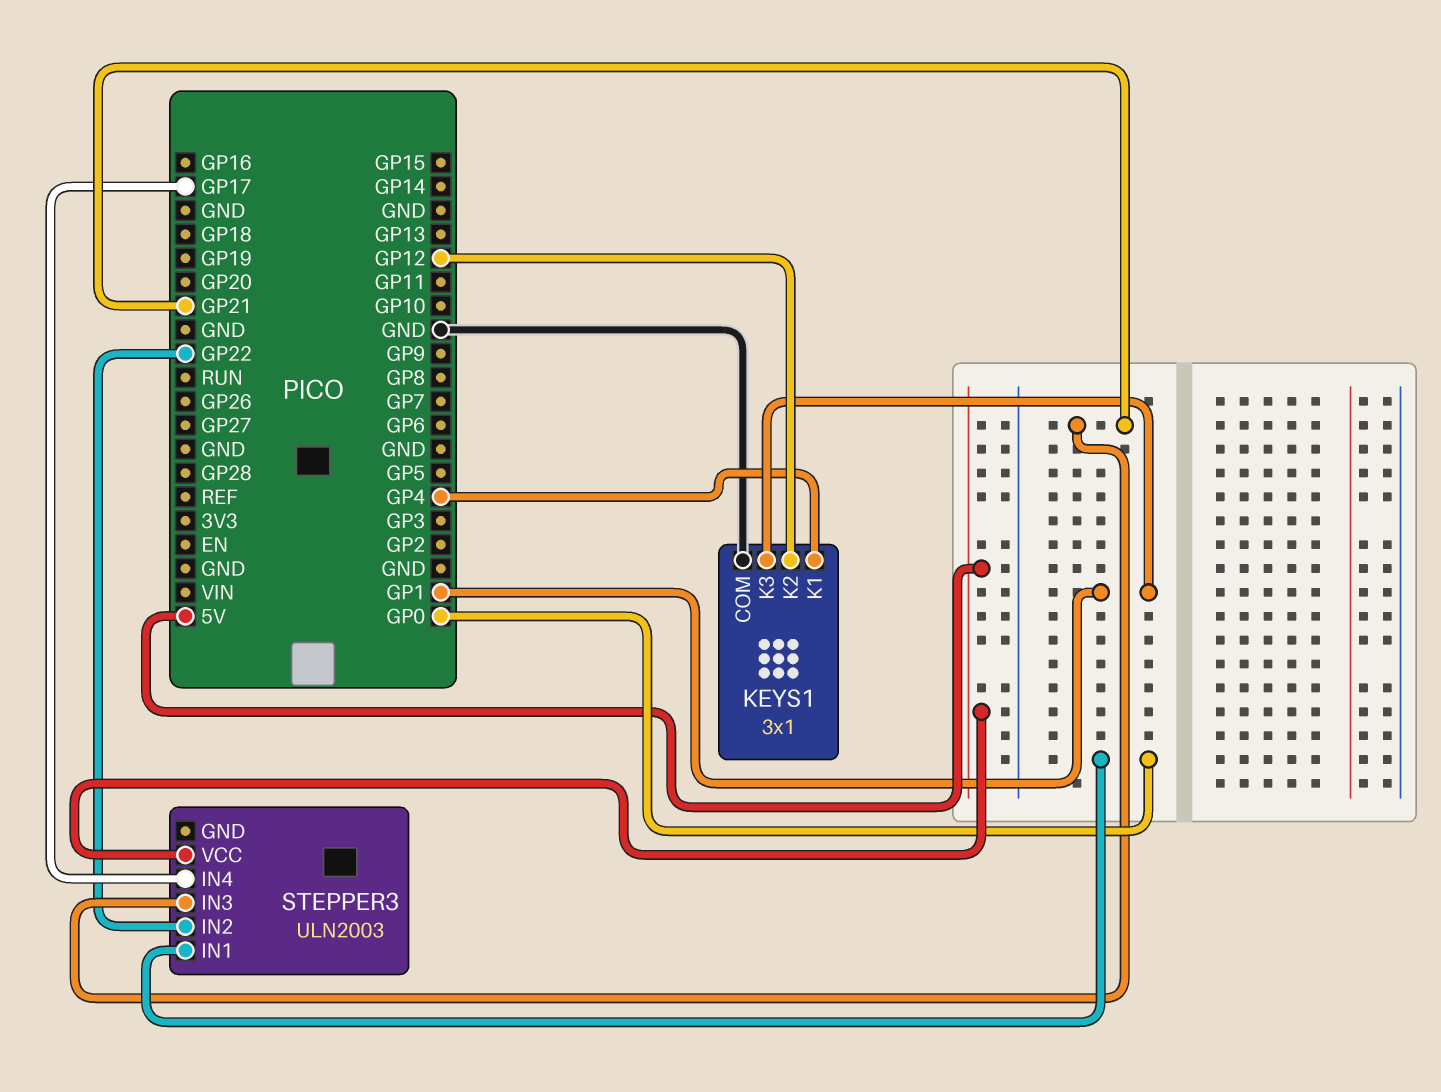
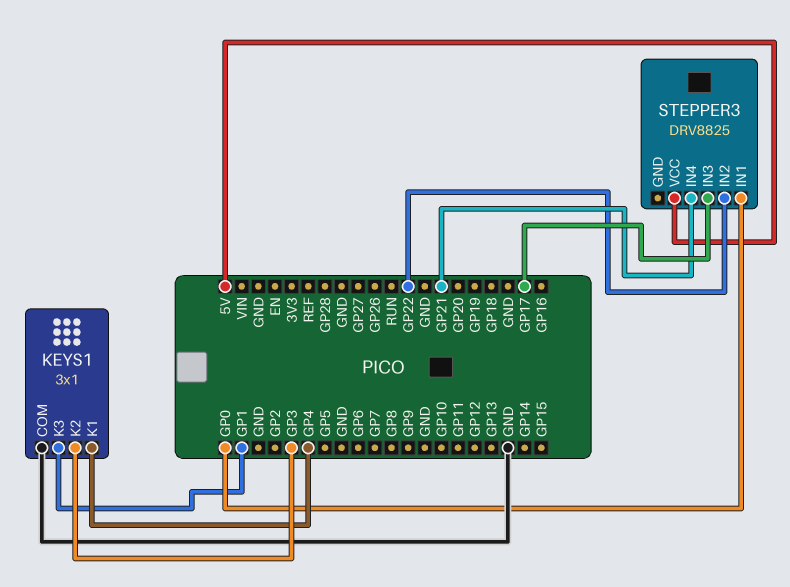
KEYS1 pin K2: GP12 -> GP3
STEPPER3: ULN2003 -> DRV8825
STEPPER3 pin IN3: GP21 -> GP17
STEPPER3 pin IN4: GP17 -> GP21

